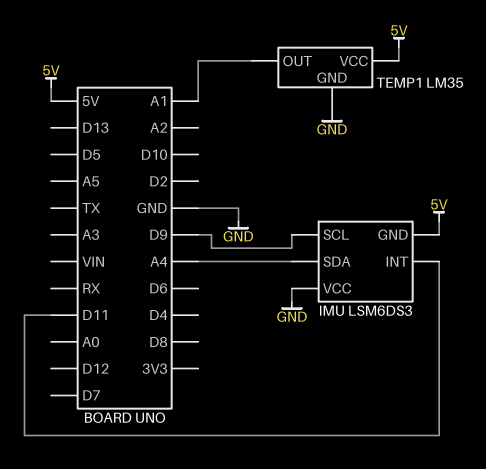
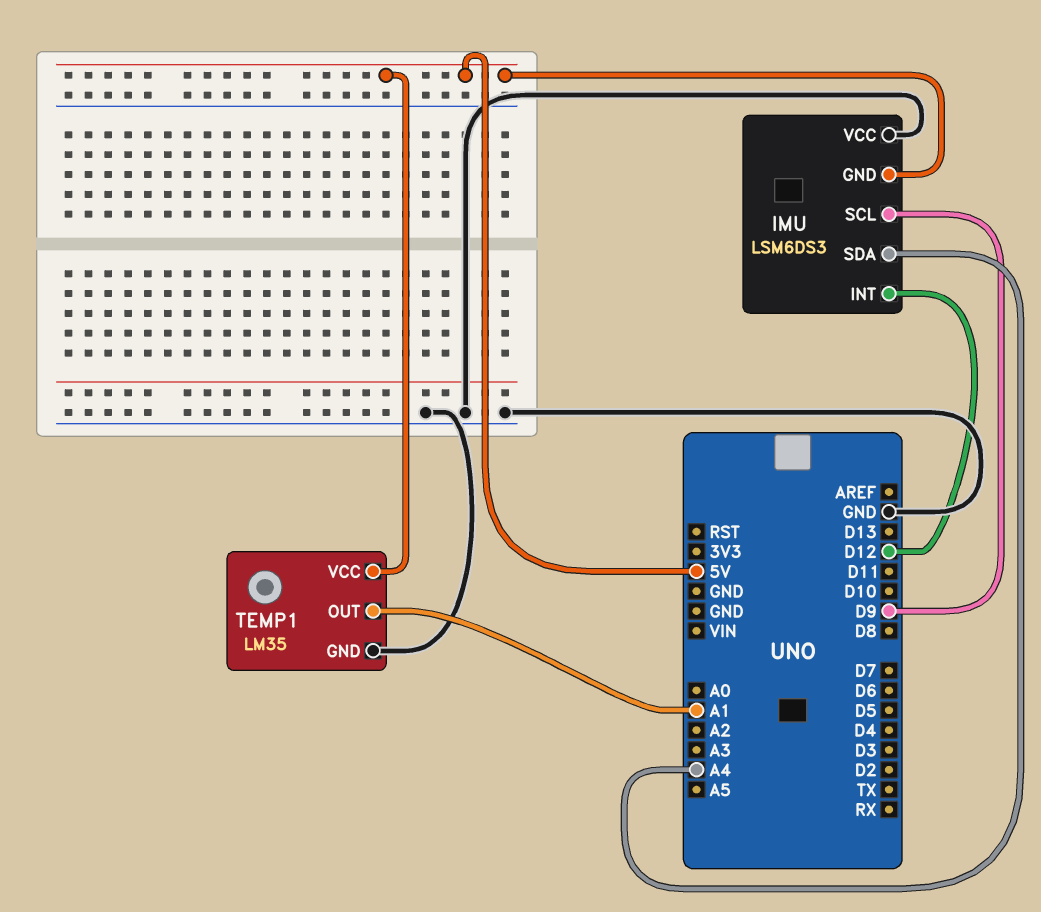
IMU pin INT: D11 -> D12

